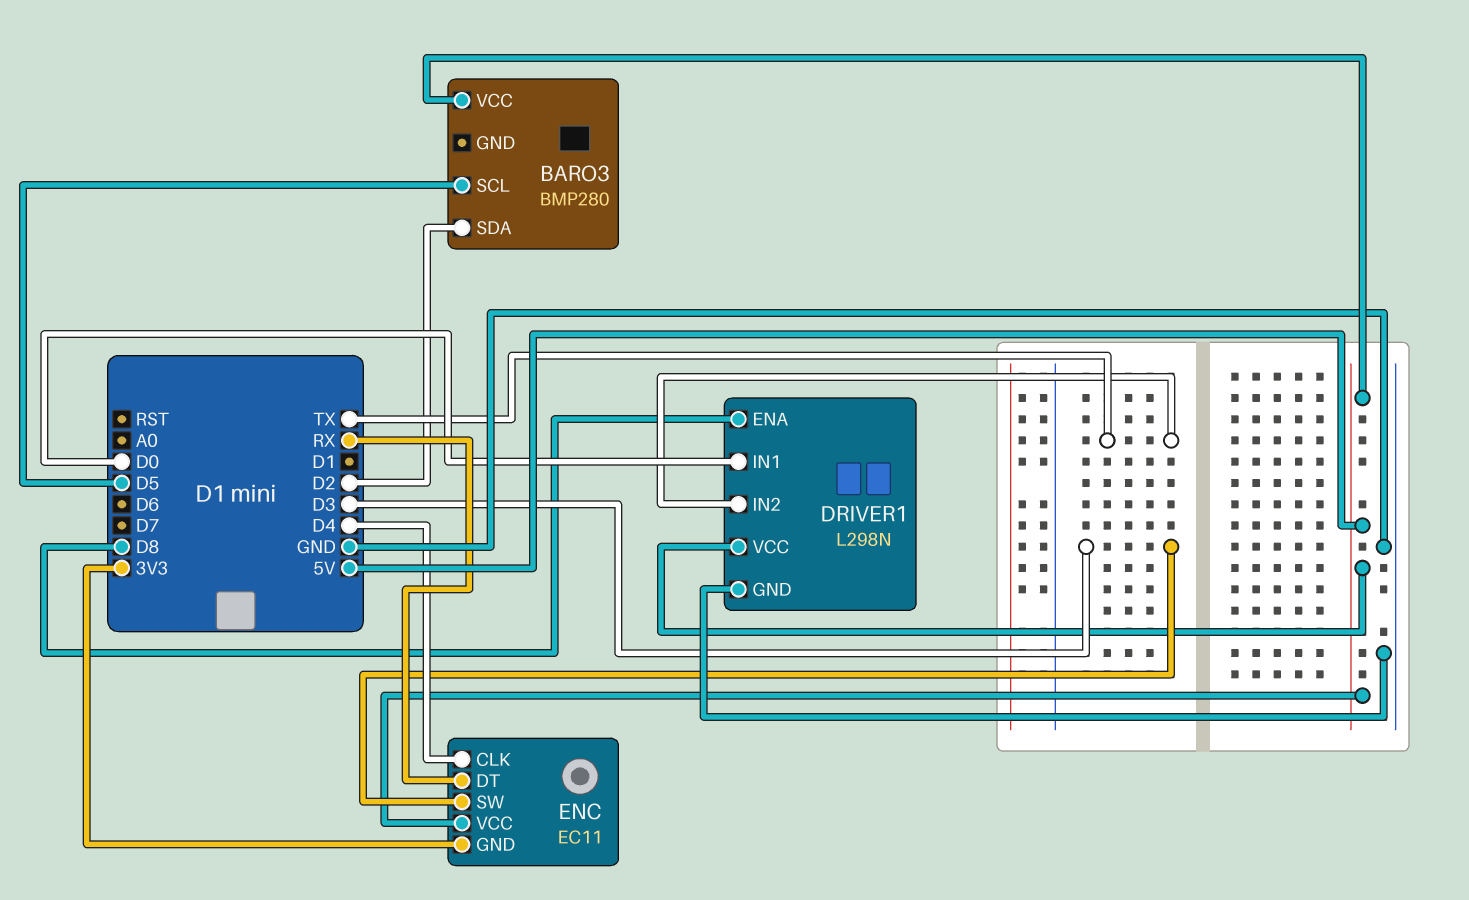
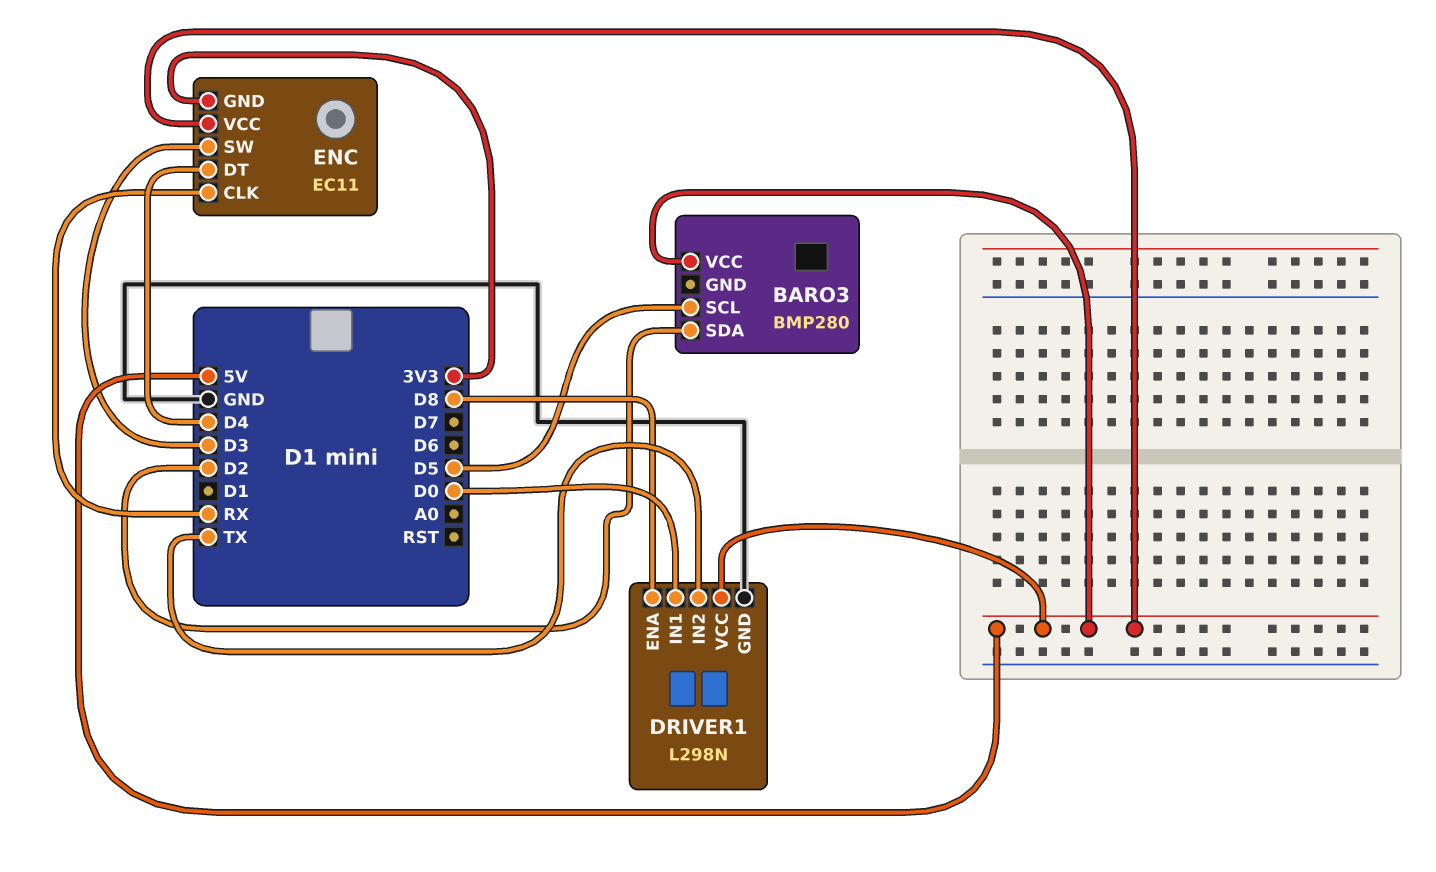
ENC pin CLK: D4 -> RX
ENC pin DT: RX -> D4

